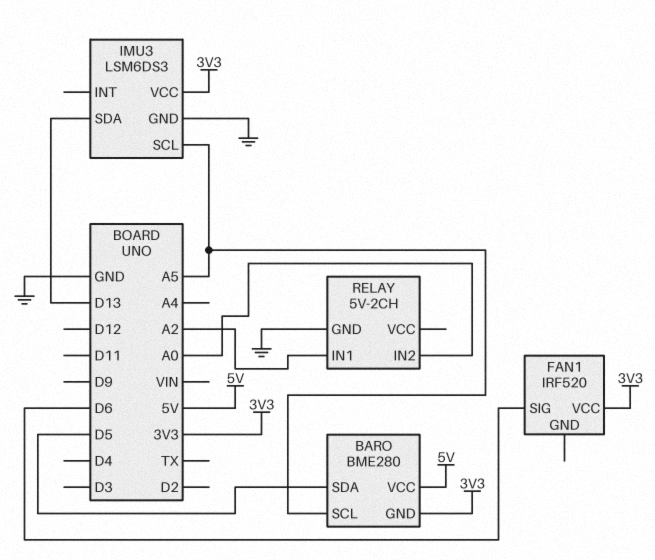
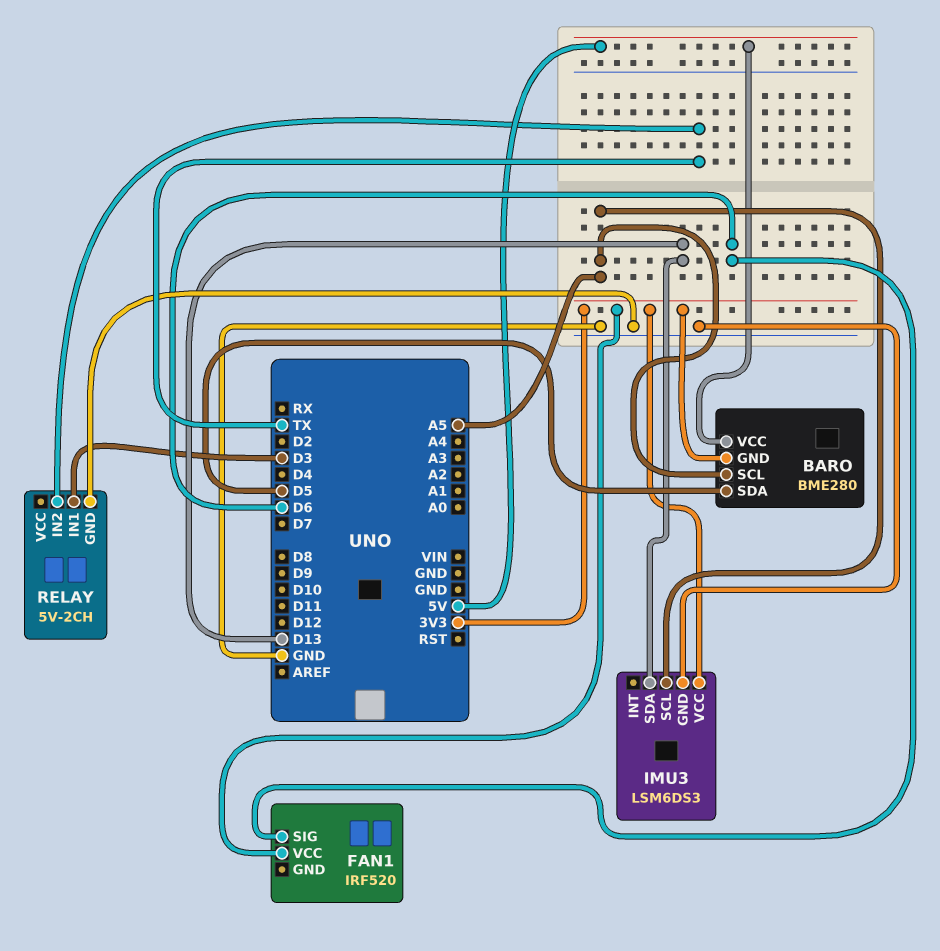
RELAY pin IN1: A2 -> D3
RELAY pin IN2: A0 -> TX

